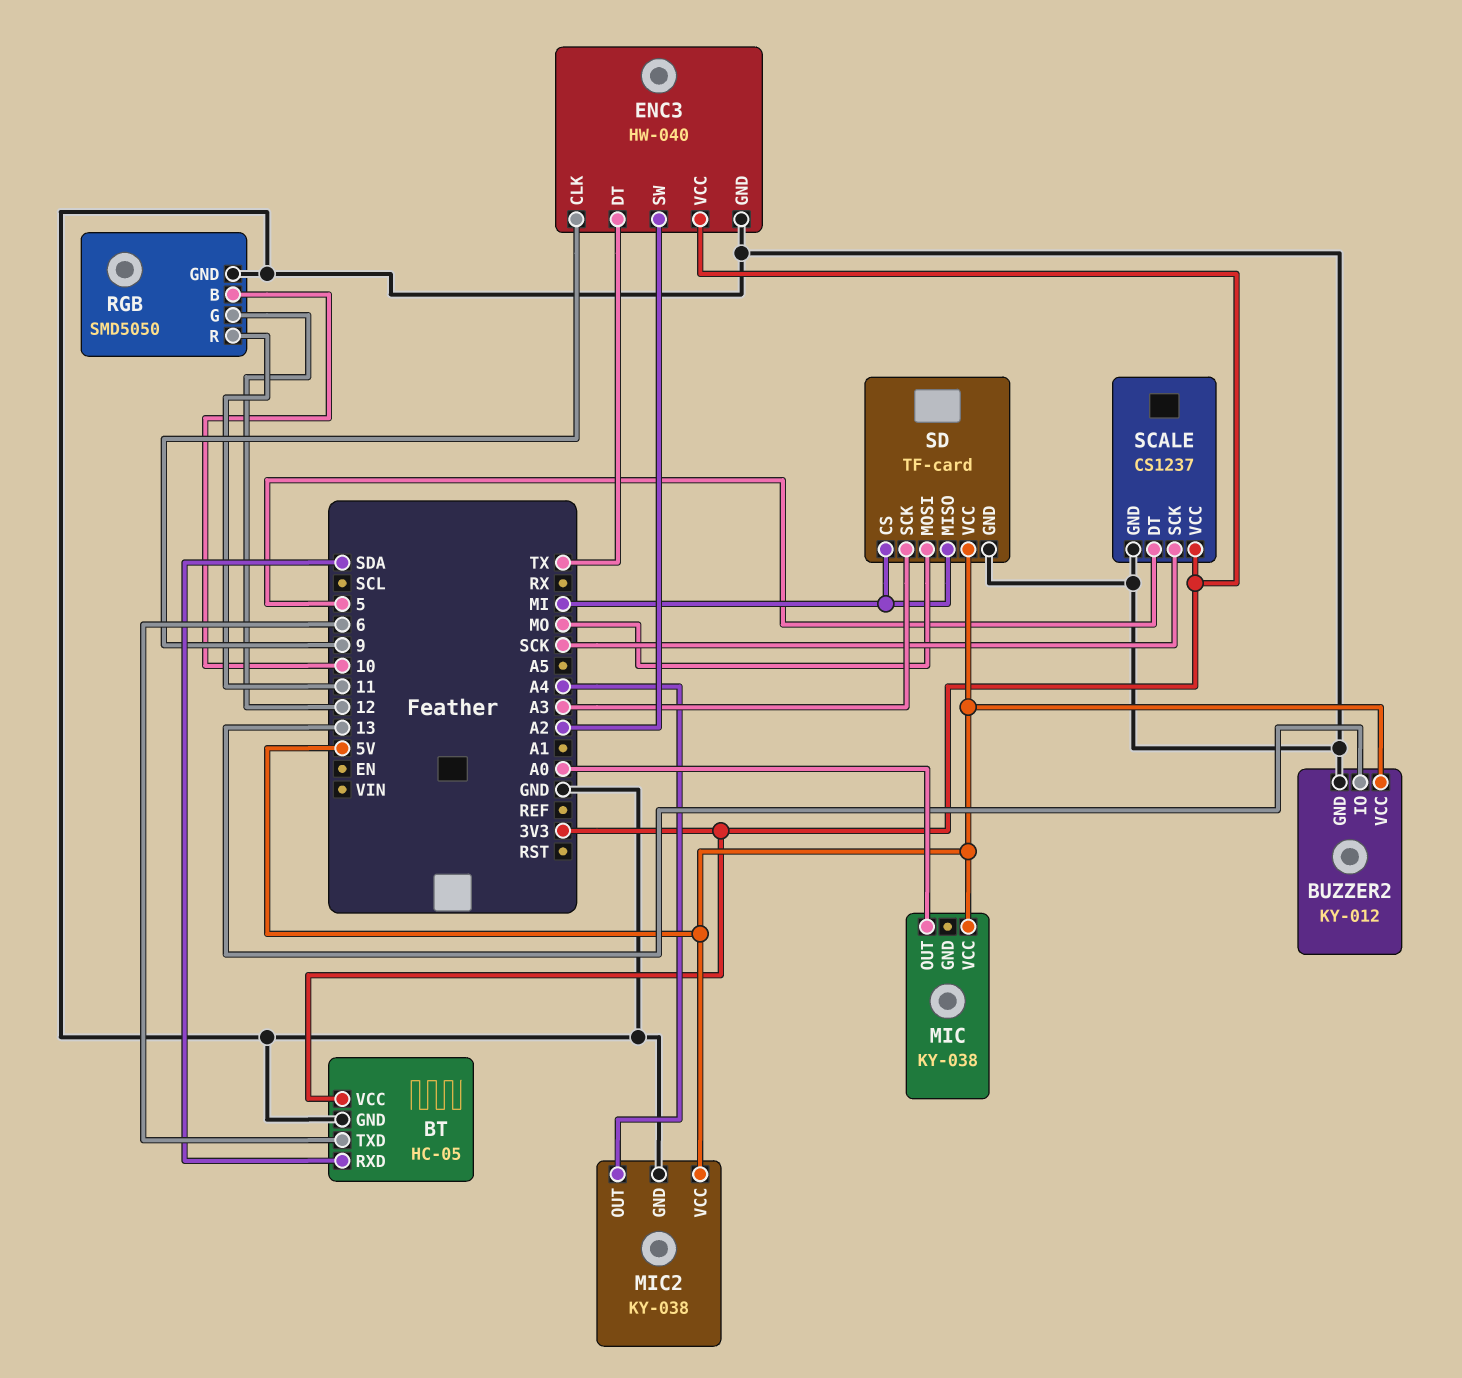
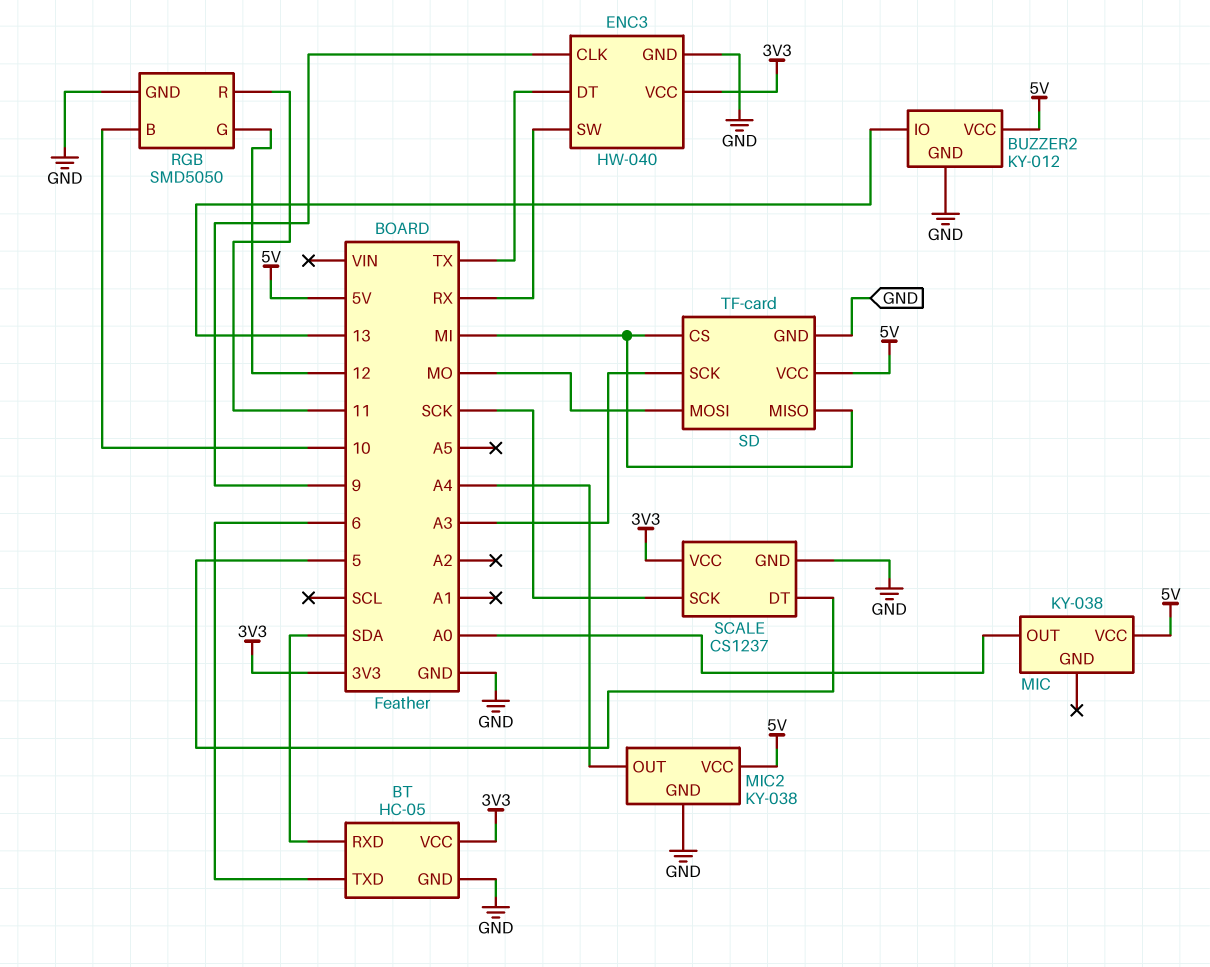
ENC3 pin SW: A2 -> RX

